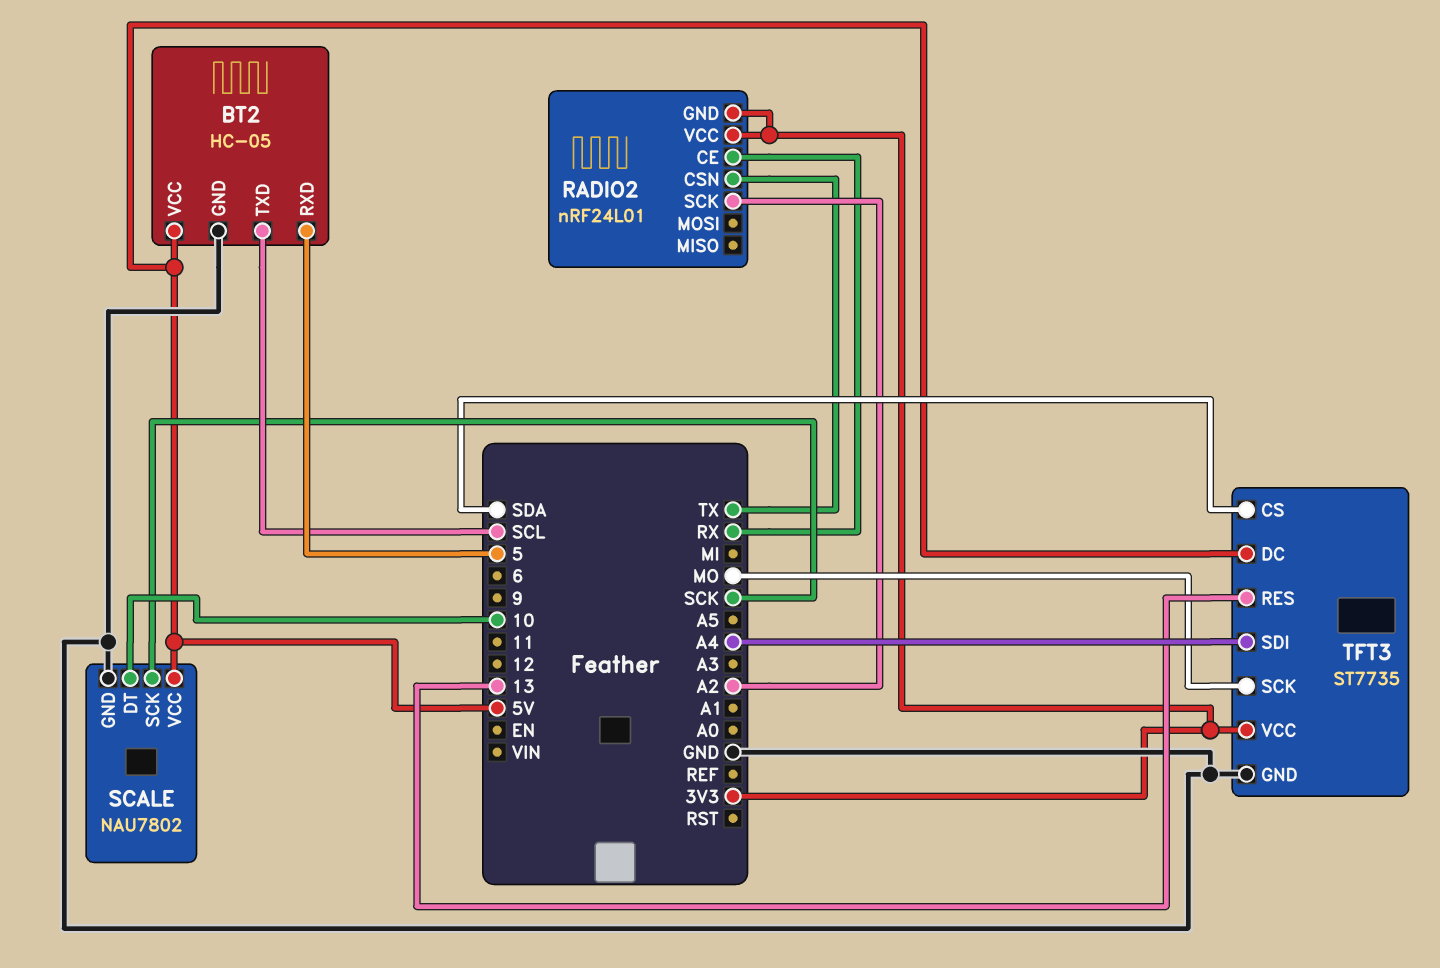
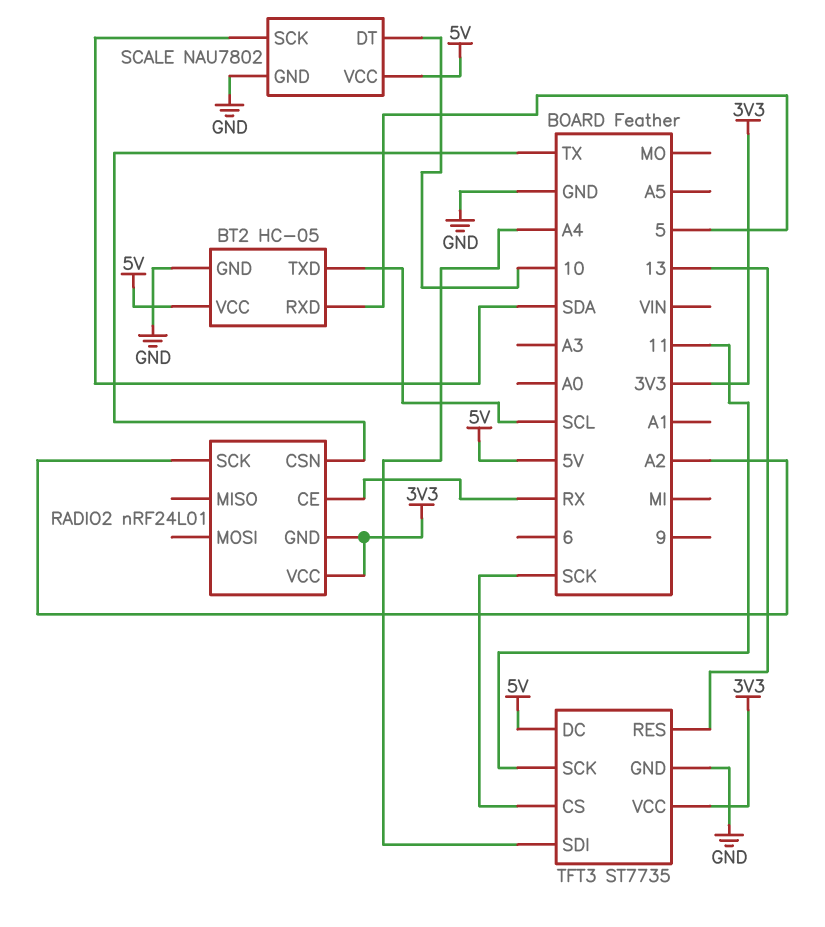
SCALE pin SCK: SCK -> SDA
TFT3 pin CS: SDA -> SCK
TFT3 pin SCK: MO -> 11

